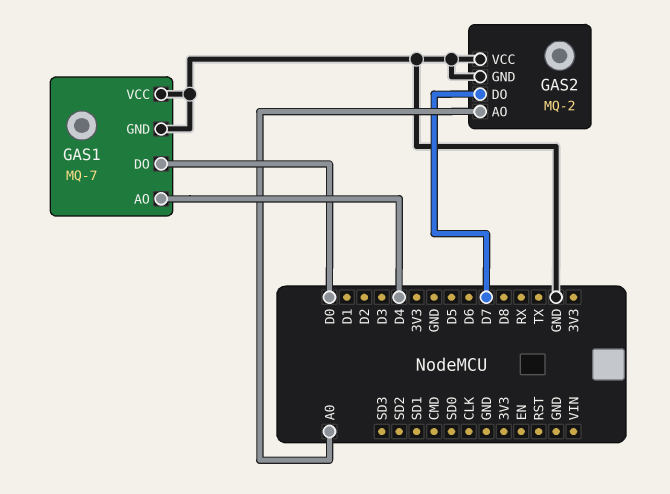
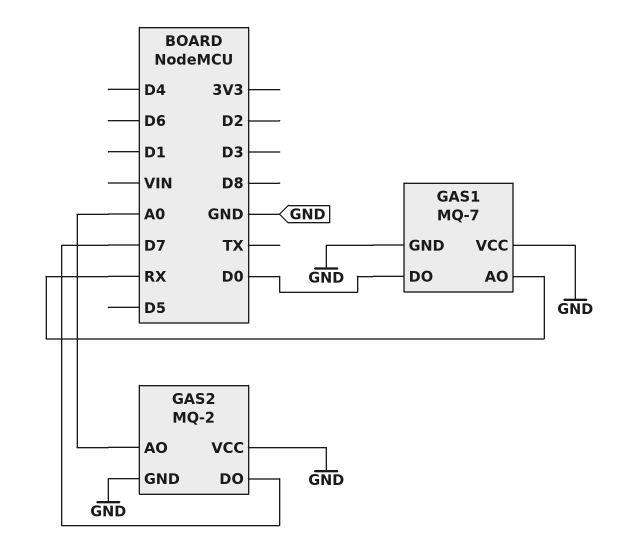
GAS1 pin AO: D4 -> RX

